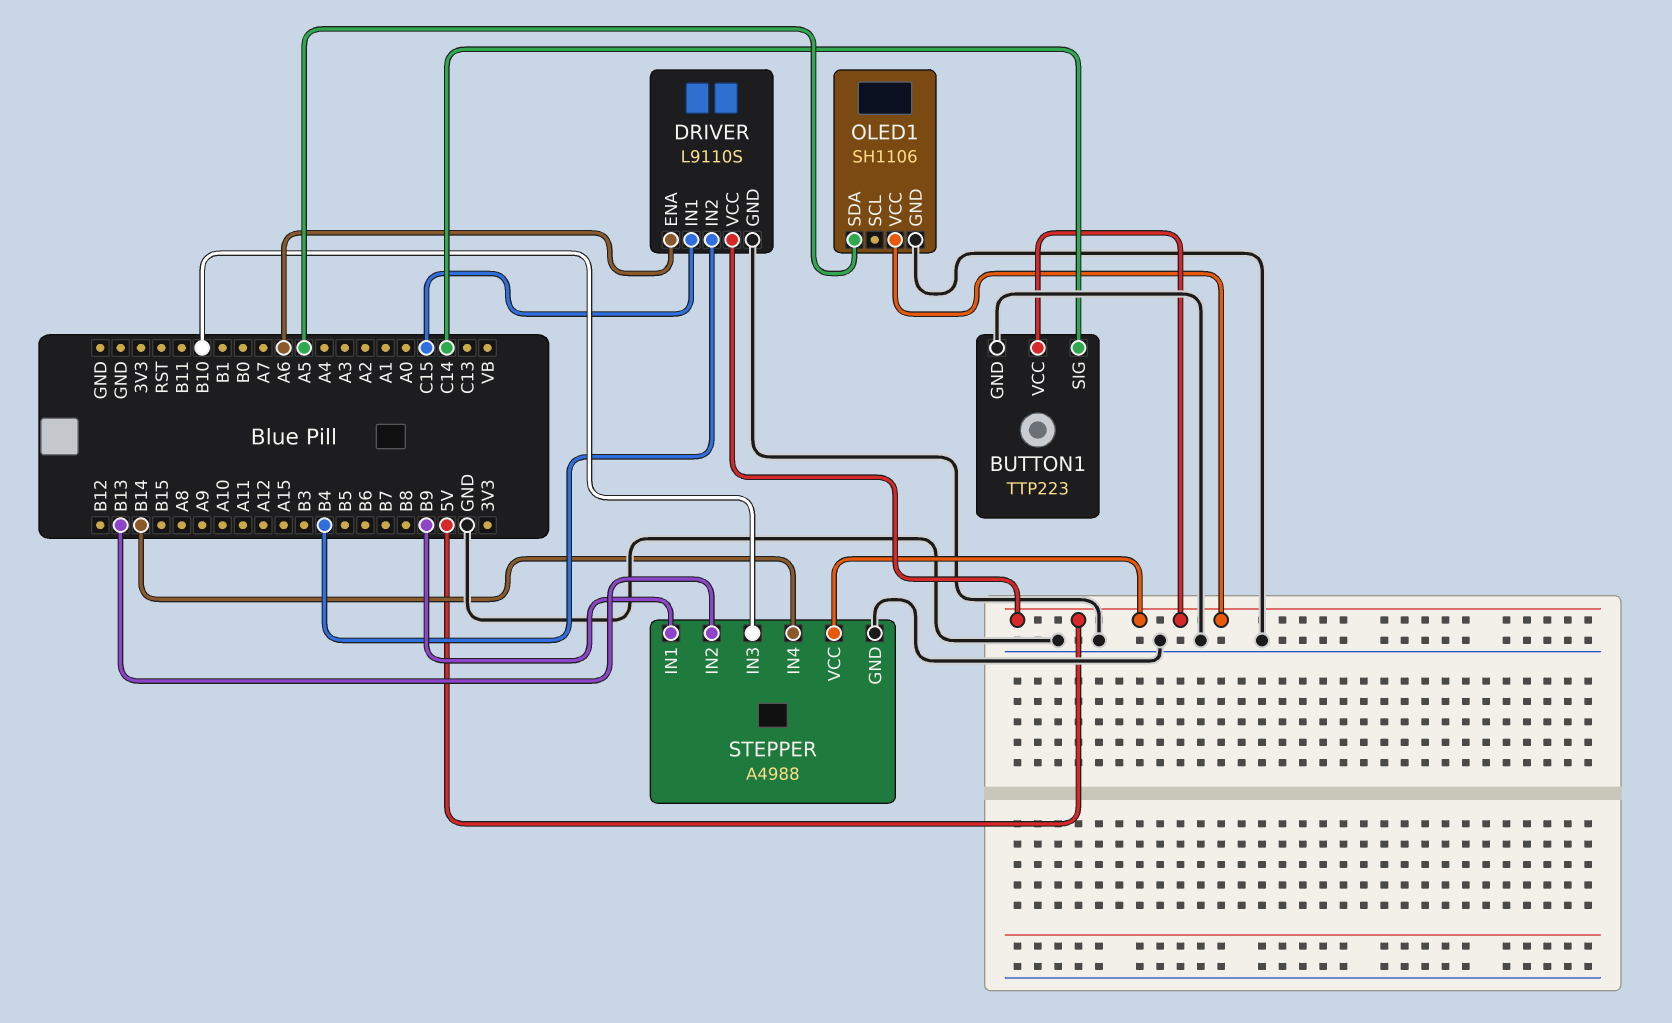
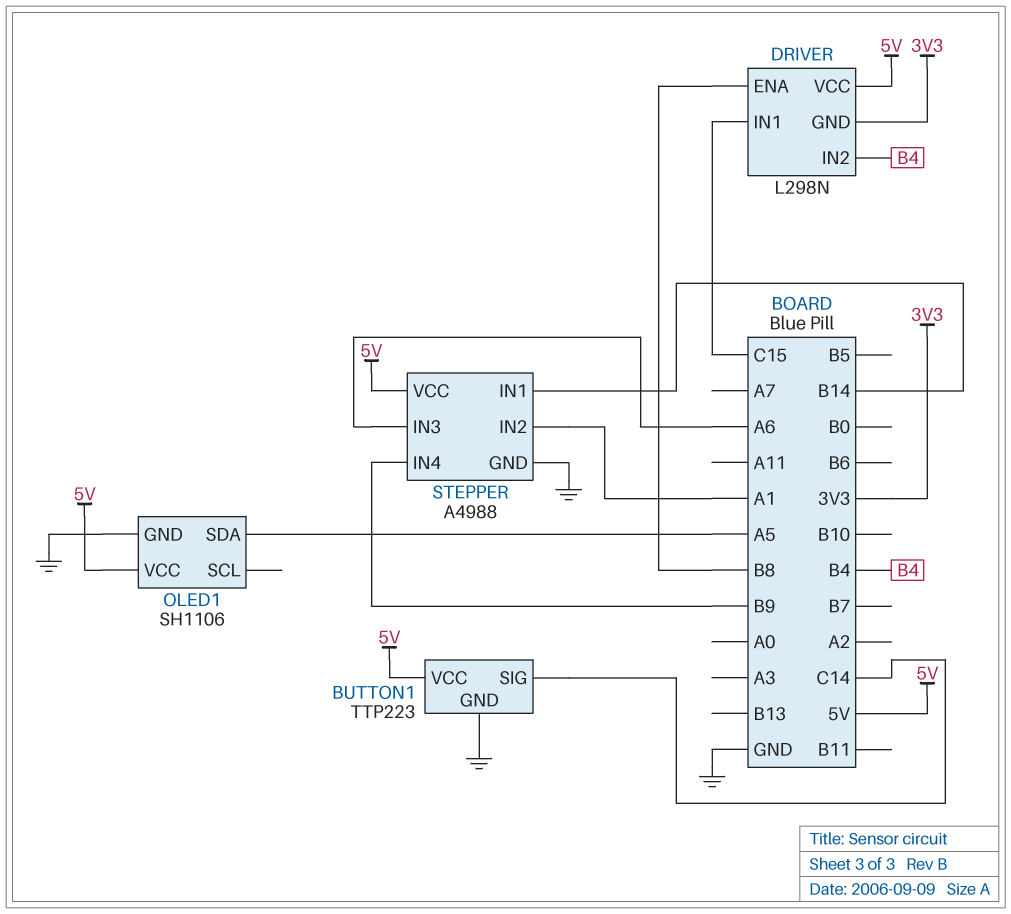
DRIVER: L9110S -> L298N
DRIVER pin ENA: A6 -> B8
DRIVER pin GND: GND -> 3V3
STEPPER pin IN1: B9 -> B14
STEPPER pin IN2: B13 -> A1
STEPPER pin IN3: B10 -> A6
STEPPER pin IN4: B14 -> B9

